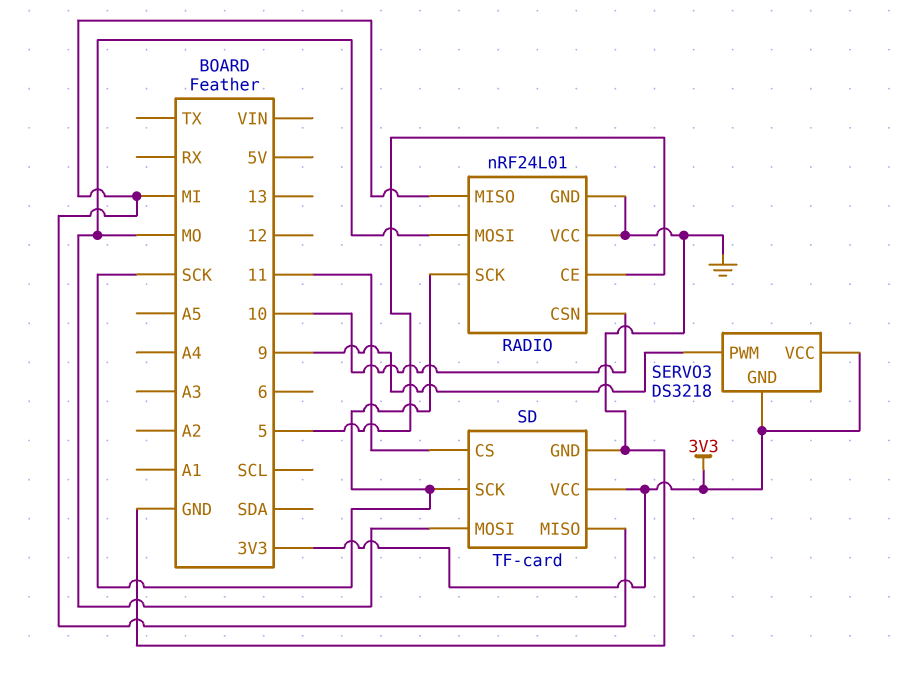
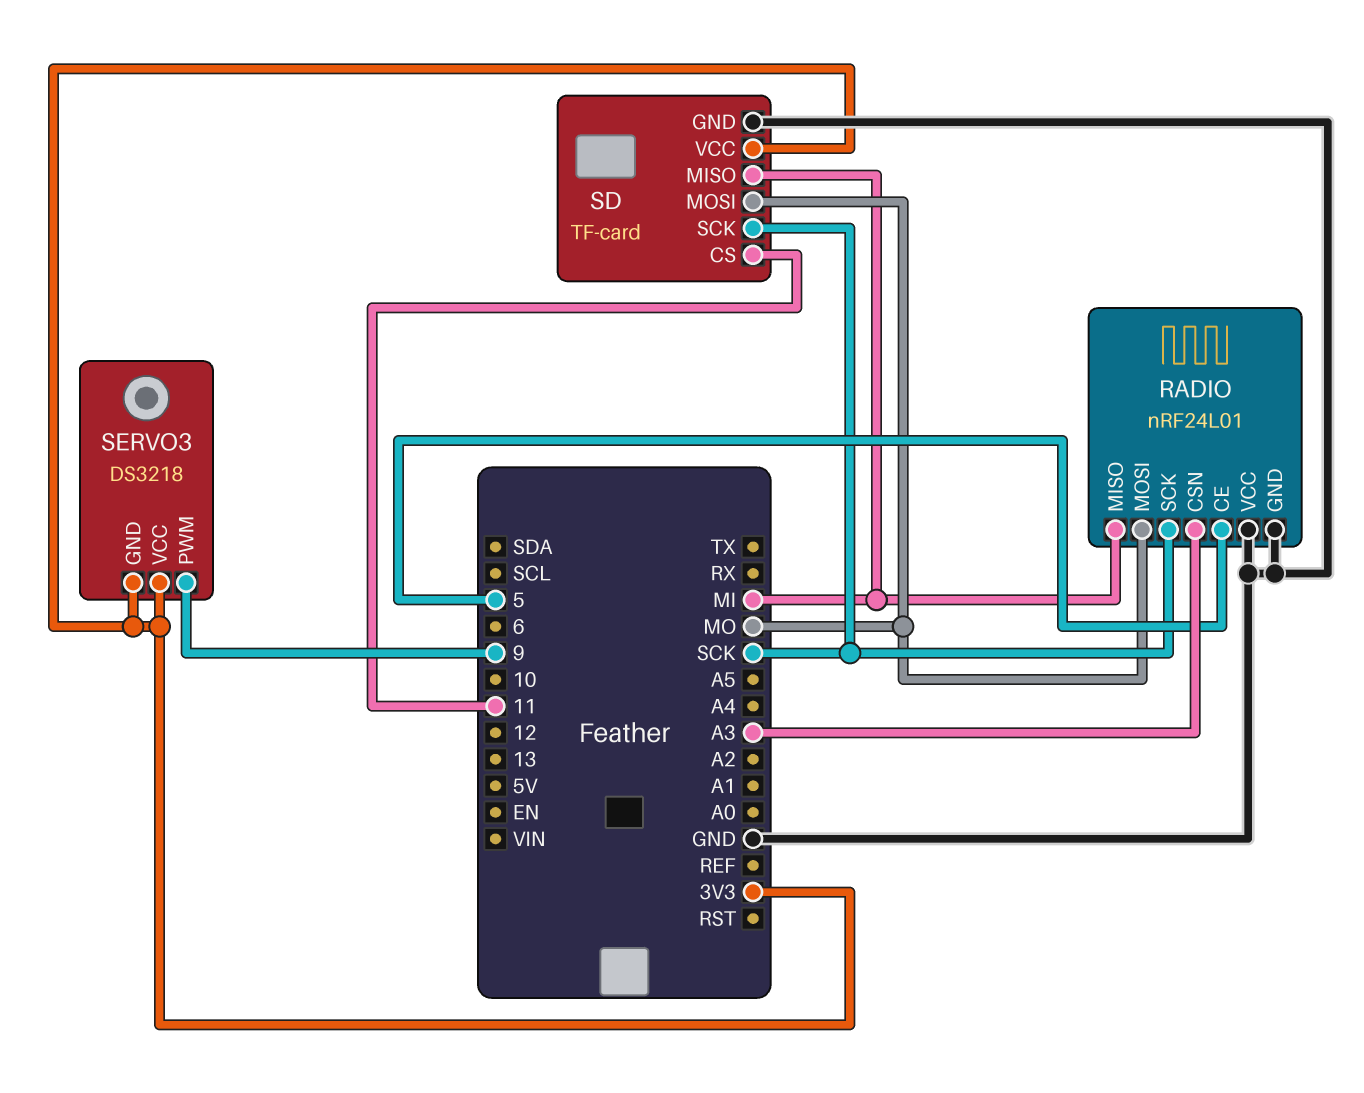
RADIO pin CSN: 10 -> A3

